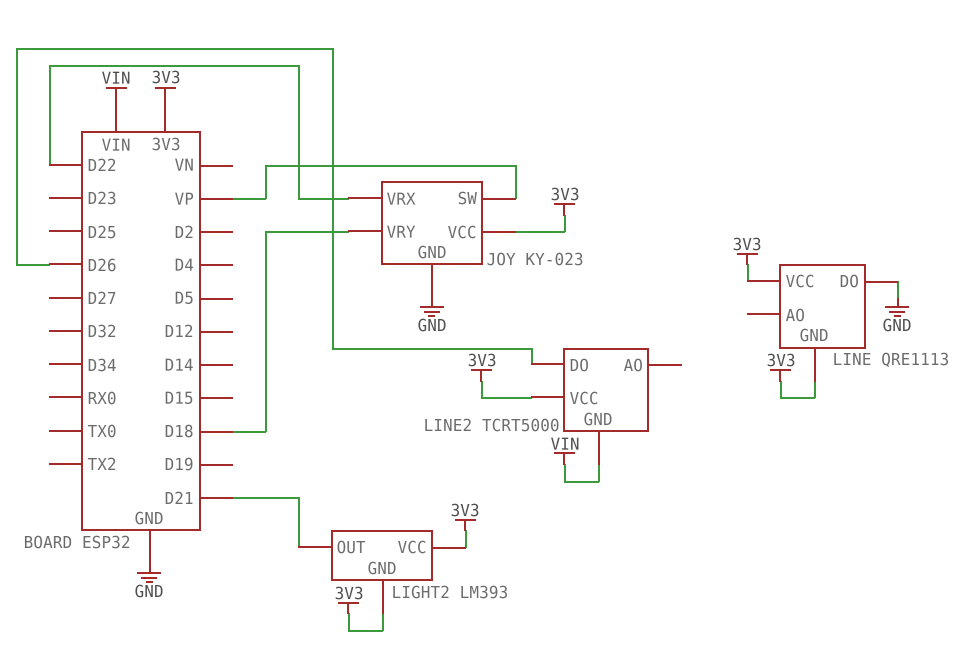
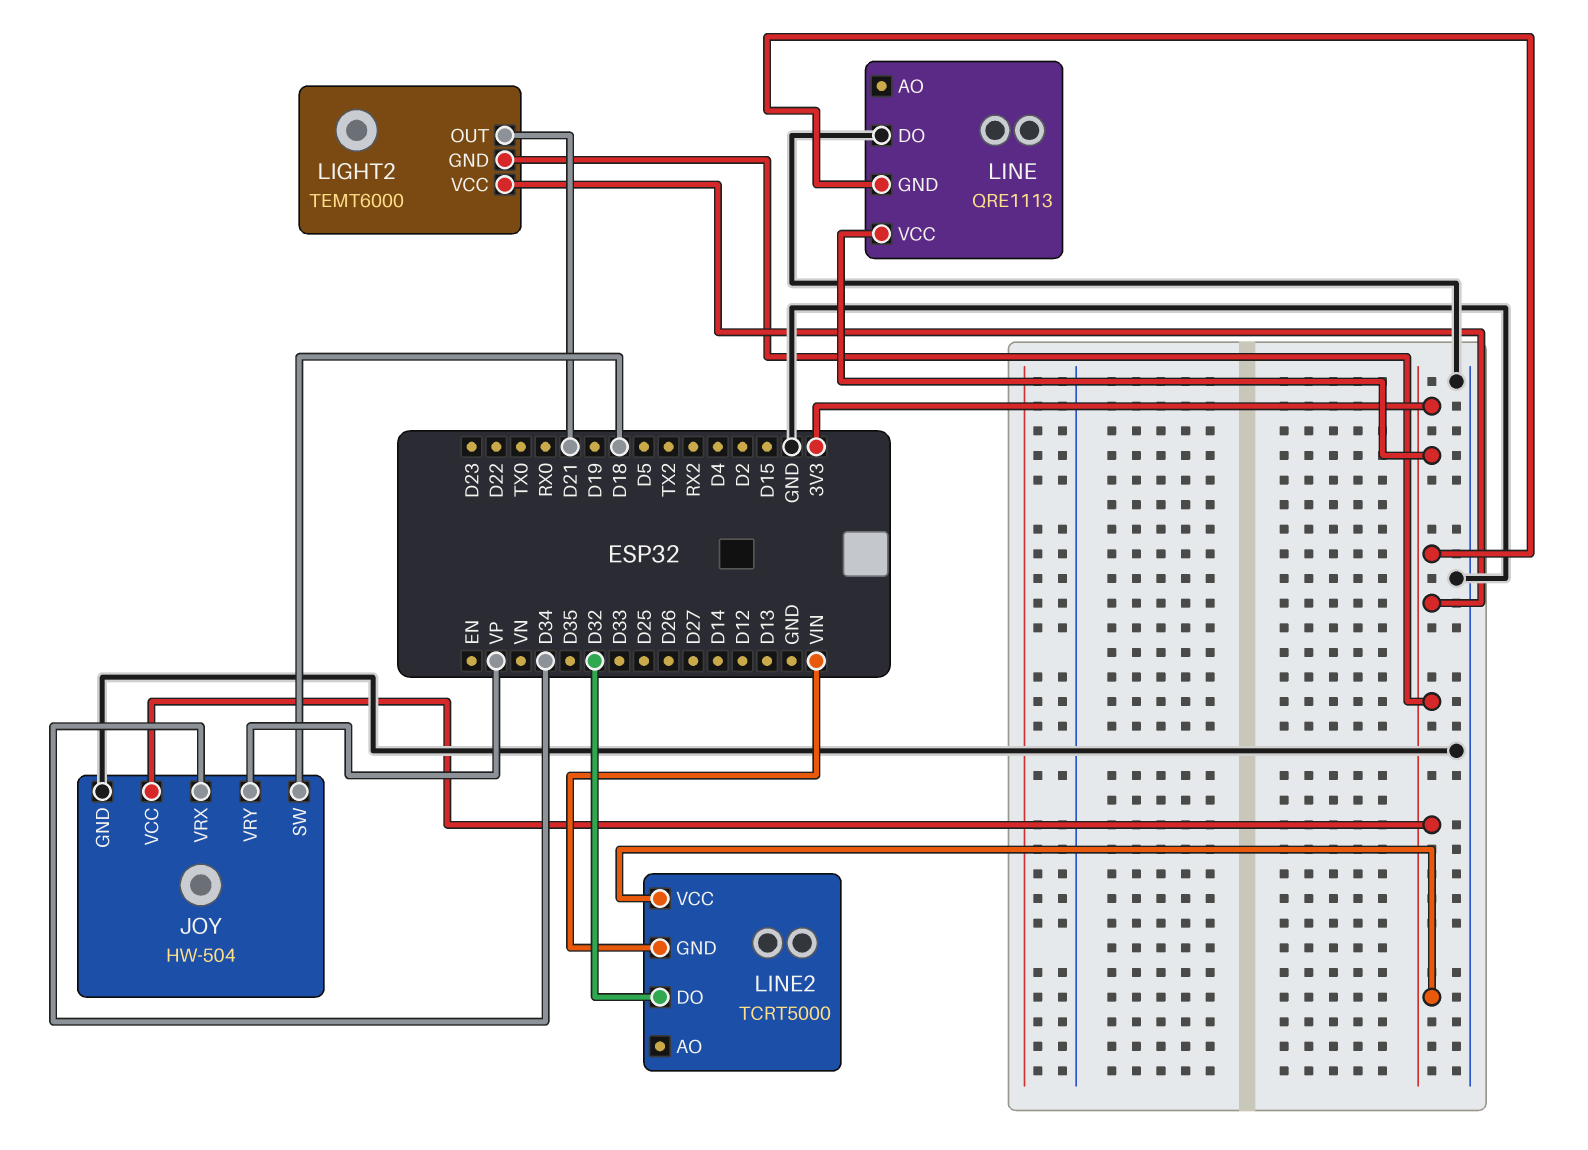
JOY: KY-023 -> HW-504
JOY pin SW: VP -> D18
JOY pin VRX: D22 -> D34
JOY pin VRY: D18 -> VP
LIGHT2: LM393 -> TEMT6000
LINE2 pin DO: D26 -> D32

